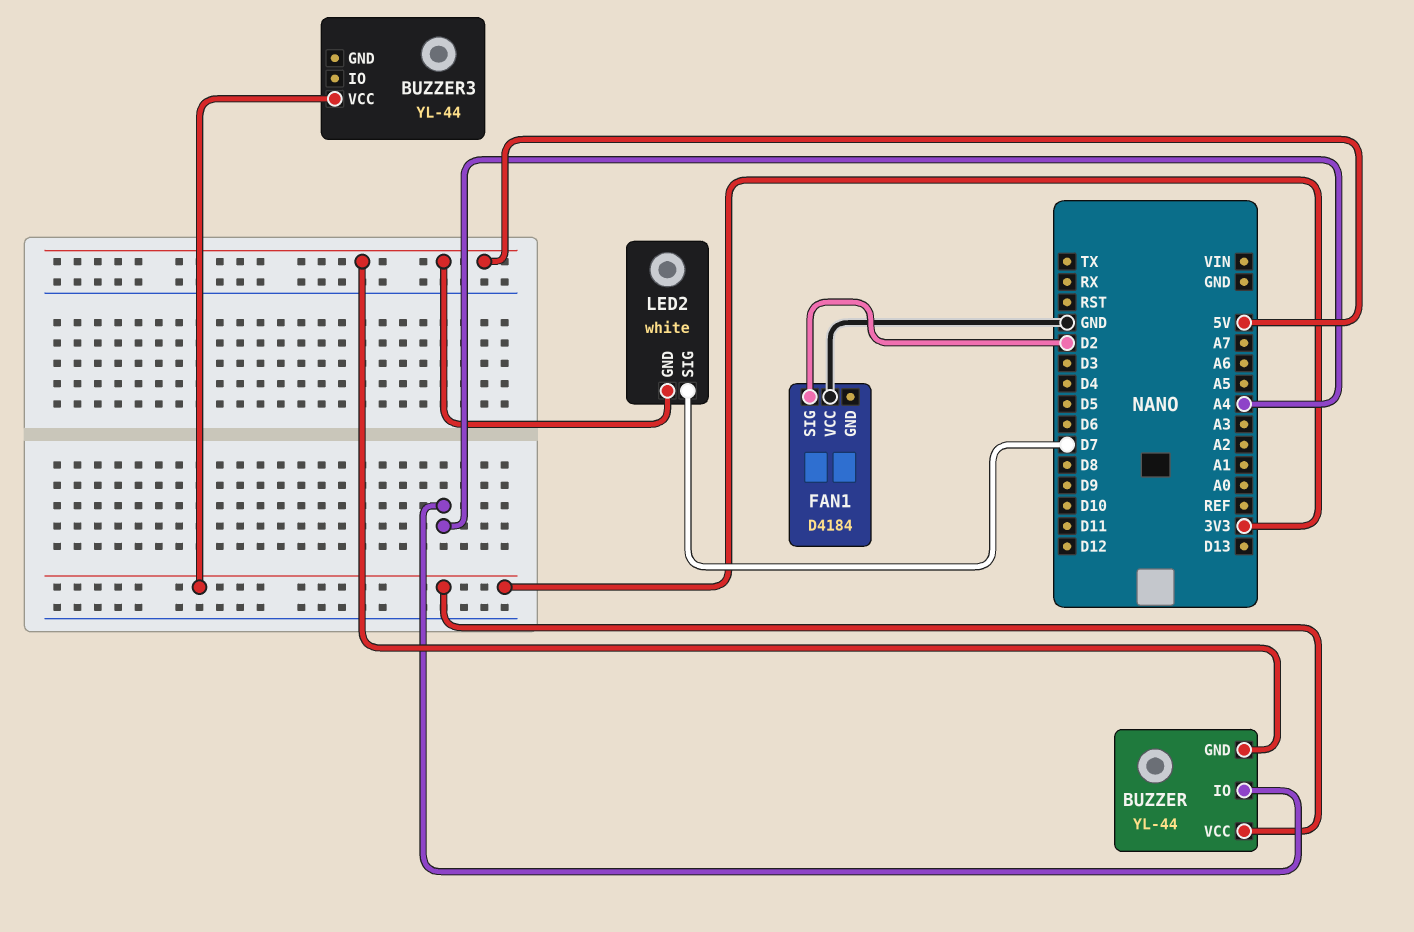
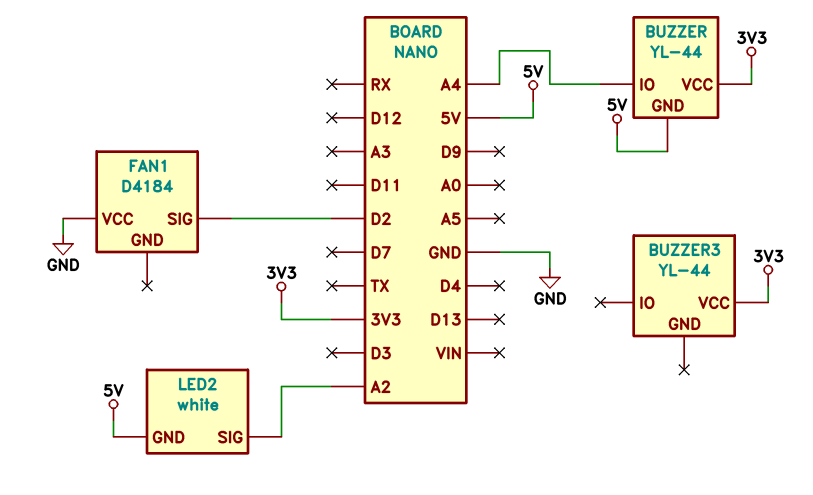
LED2 pin SIG: D7 -> A2

